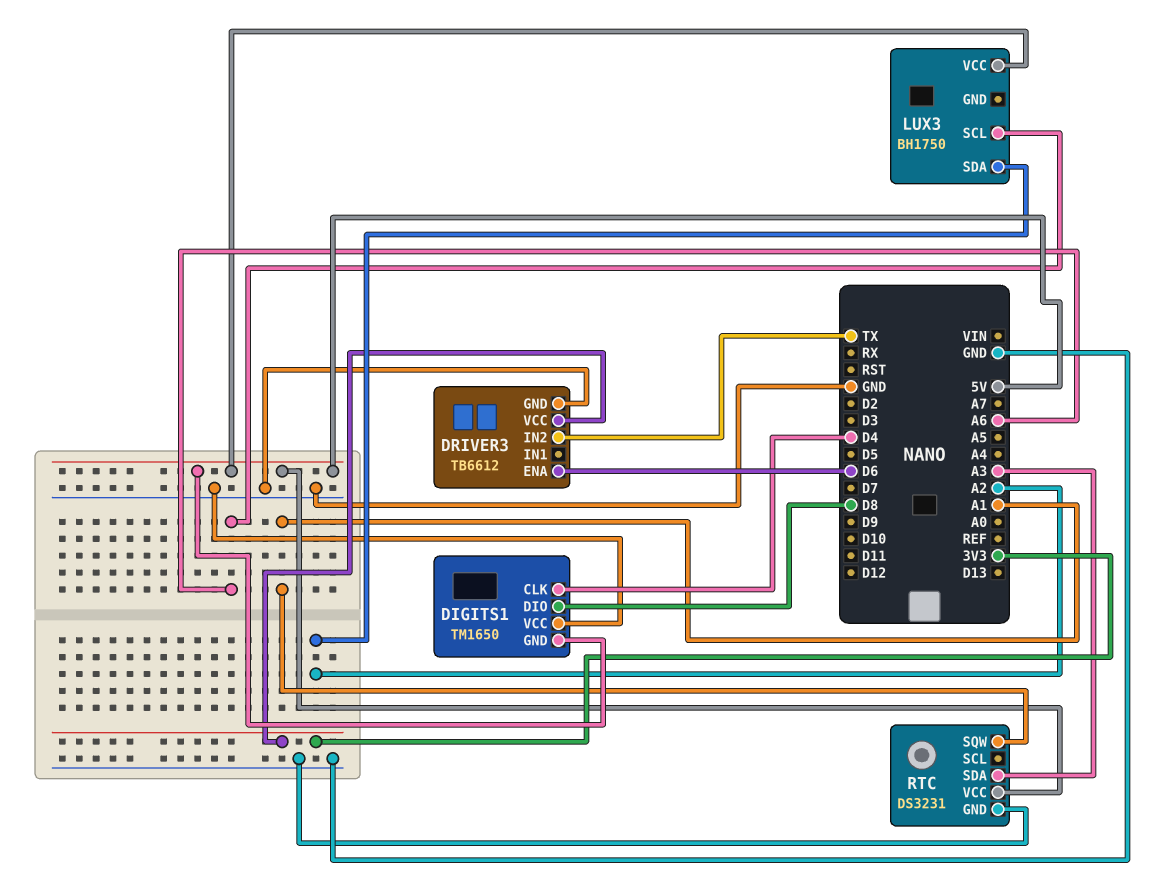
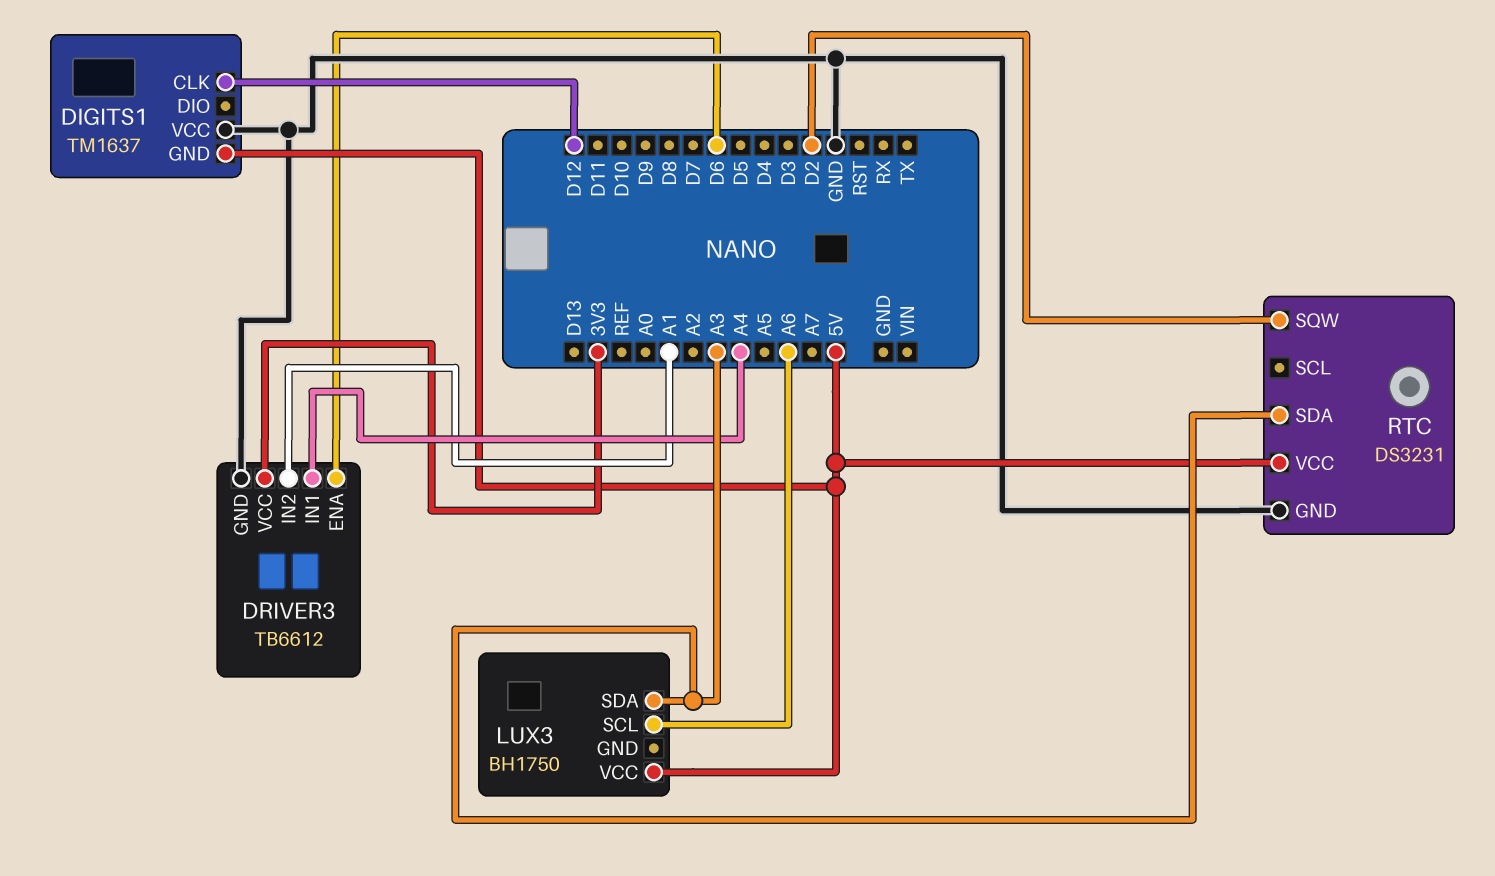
DIGITS1: TM1650 -> TM1637
DIGITS1 pin CLK: D4 -> D12
DIGITS1 pin DIO: D8 -> none
DRIVER3 pin IN1: none -> A4
DRIVER3 pin IN2: TX -> A1
LUX3 pin SDA: A2 -> A3
RTC pin SQW: A1 -> D2

